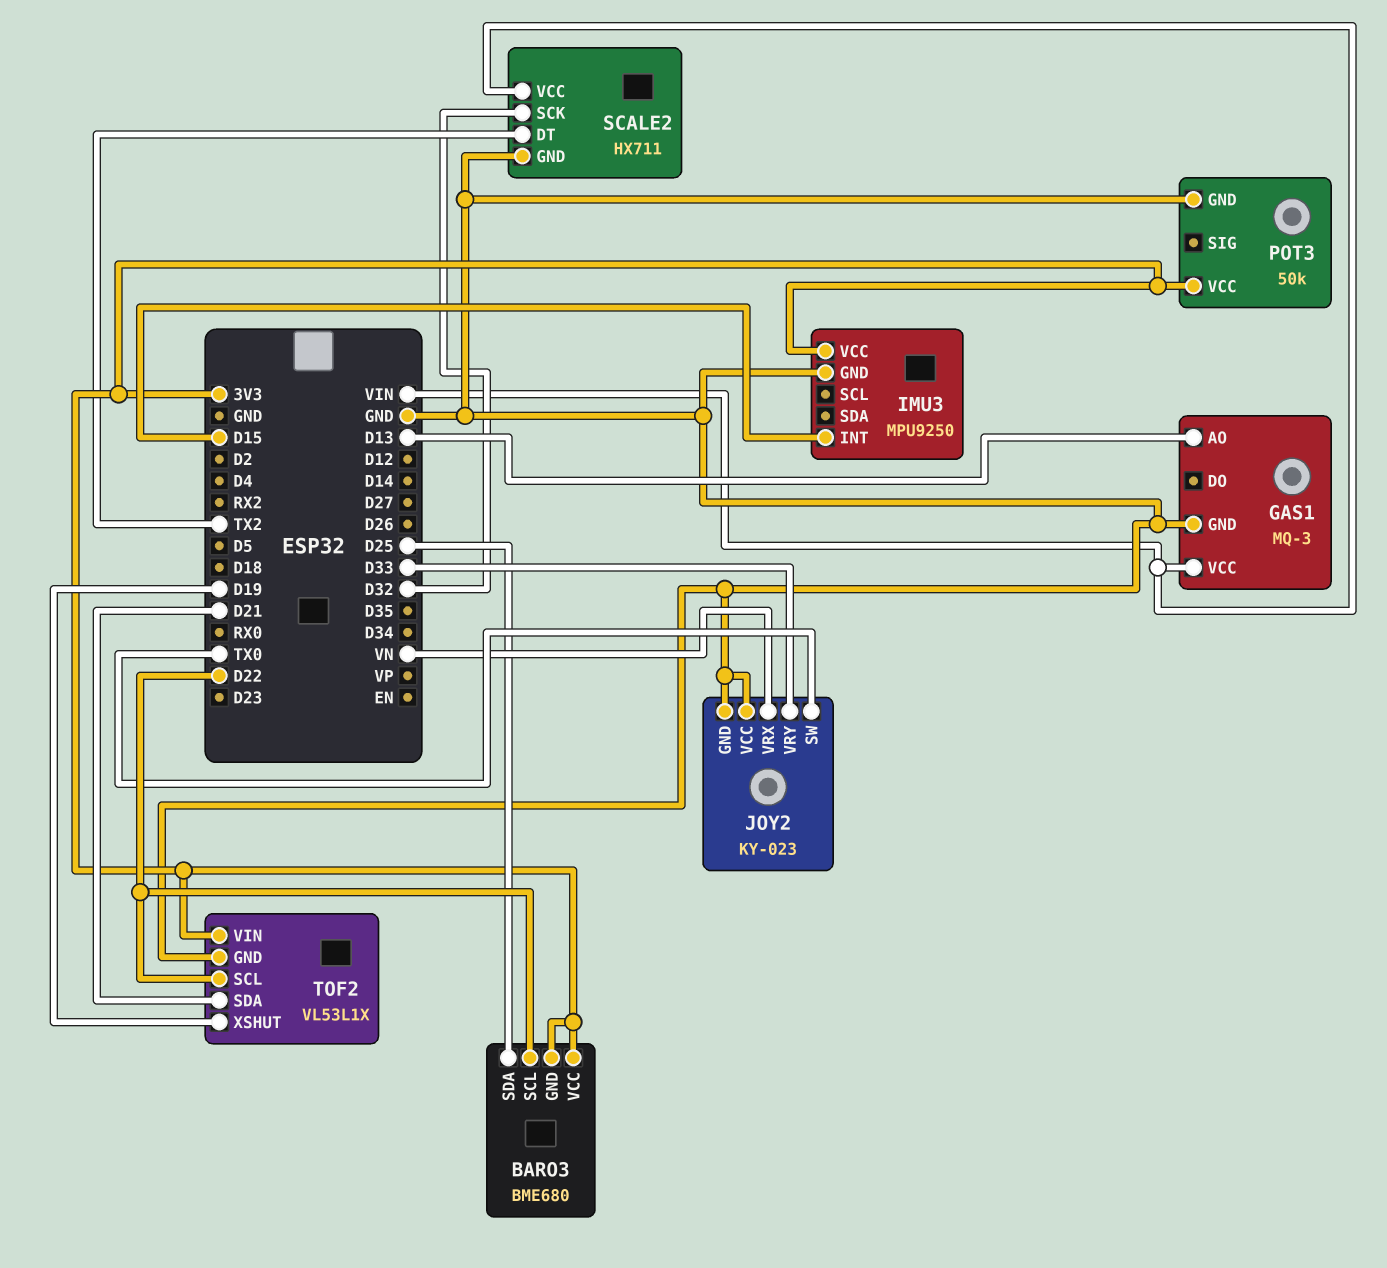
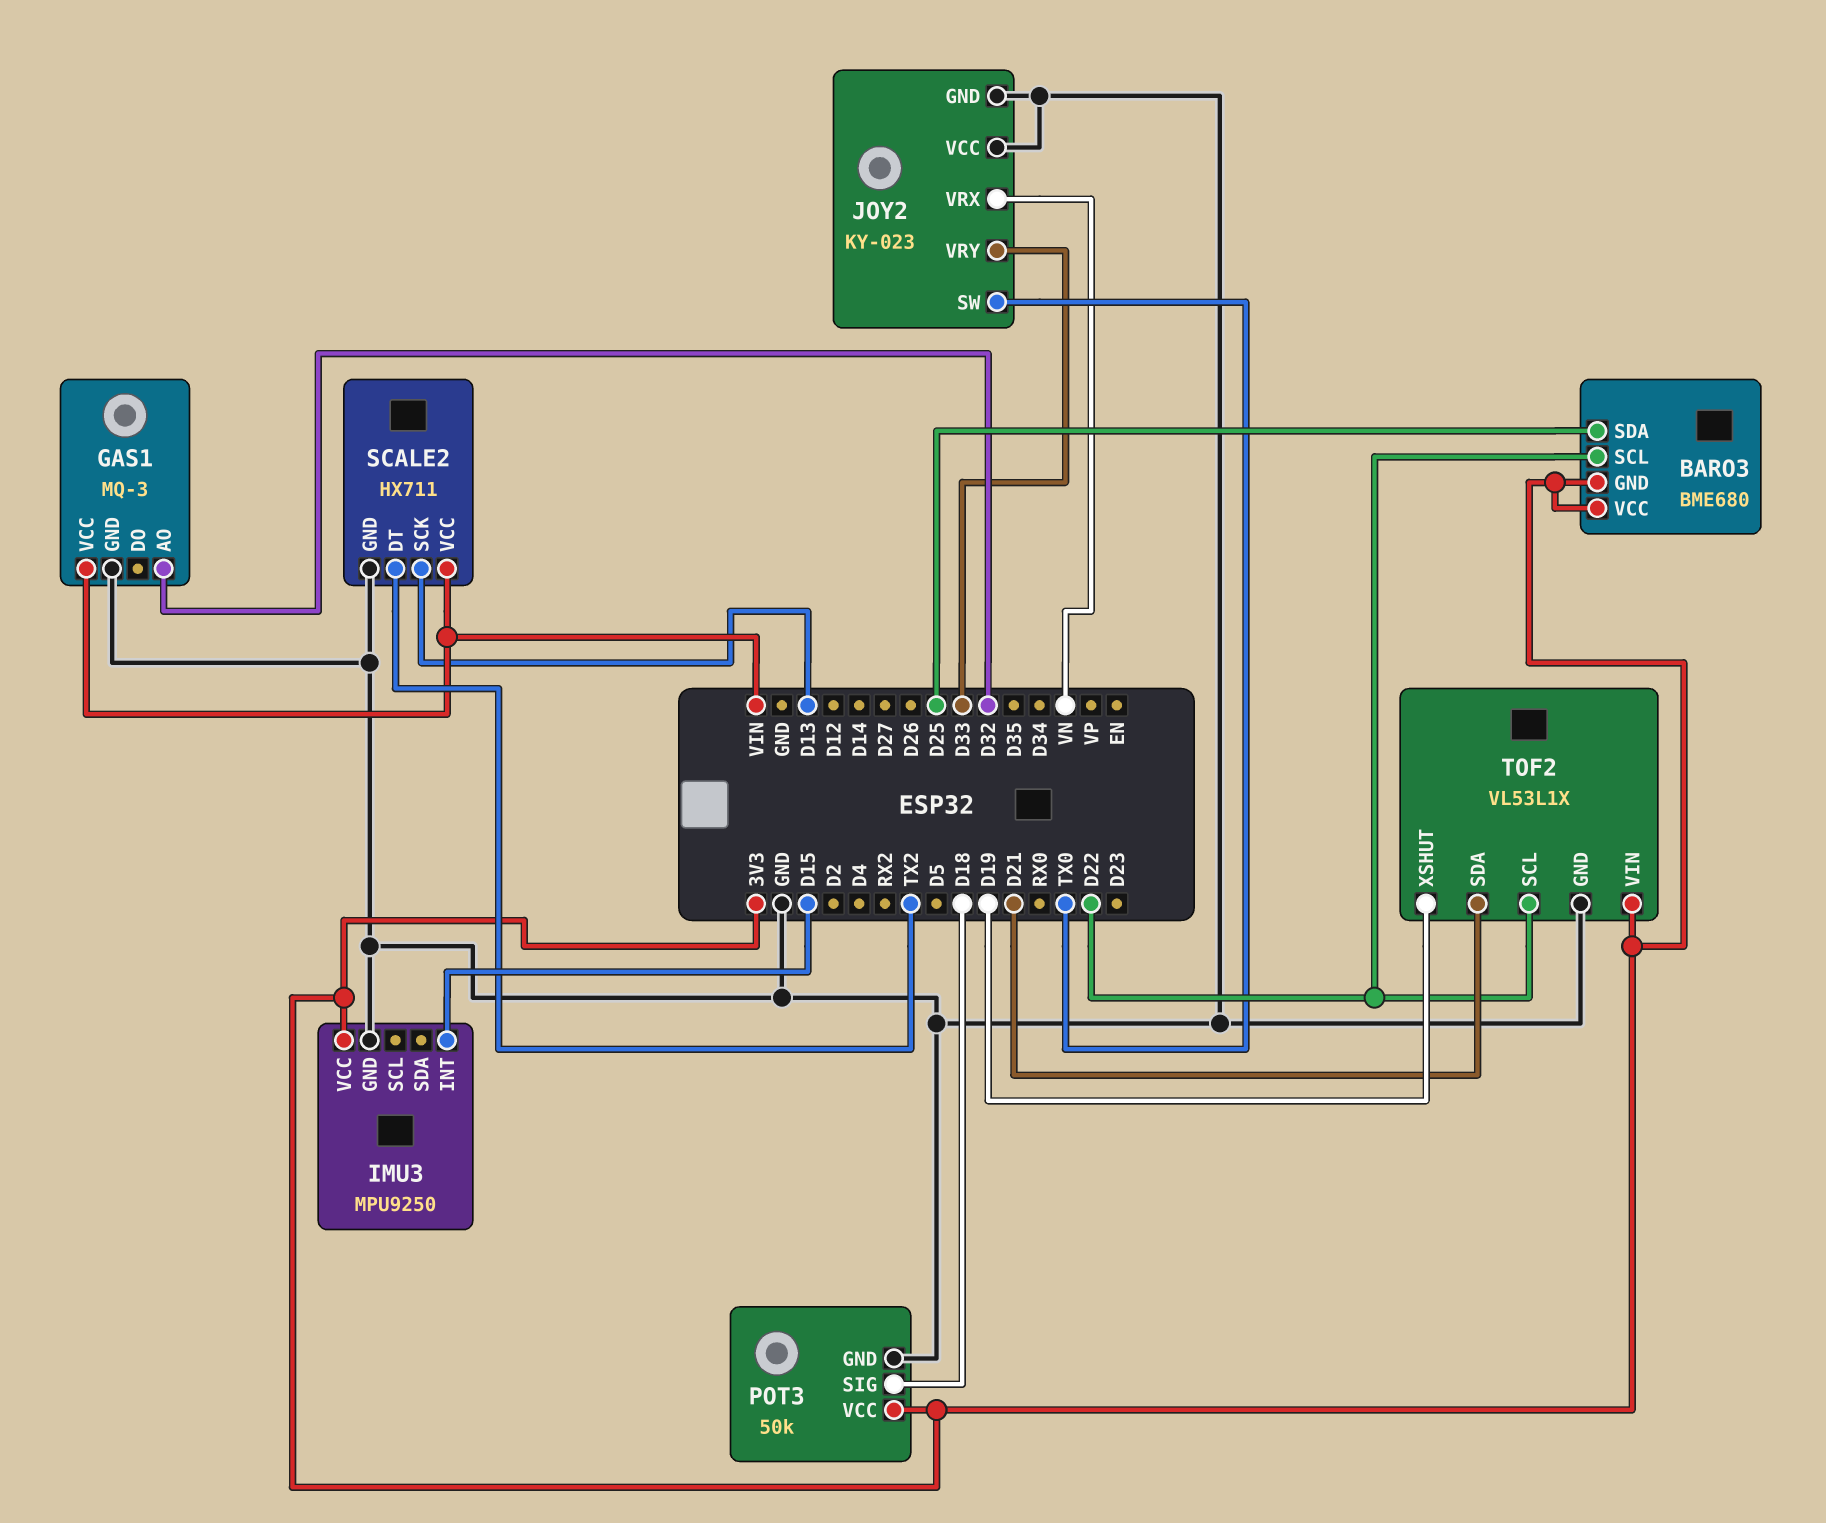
GAS1 pin AO: D13 -> D32
POT3 pin SIG: none -> D18
SCALE2 pin SCK: D32 -> D13

